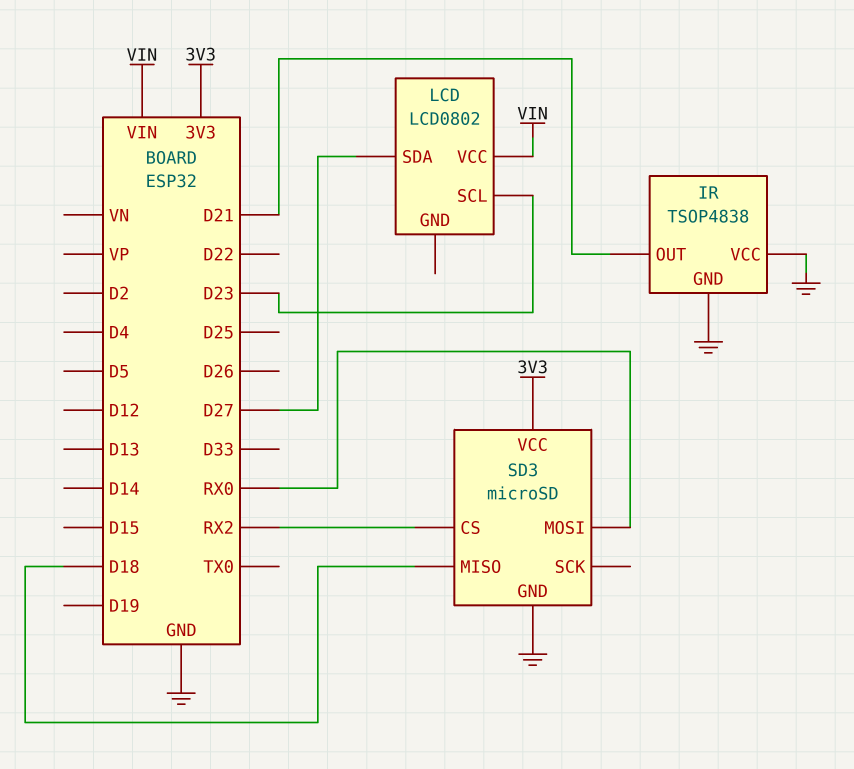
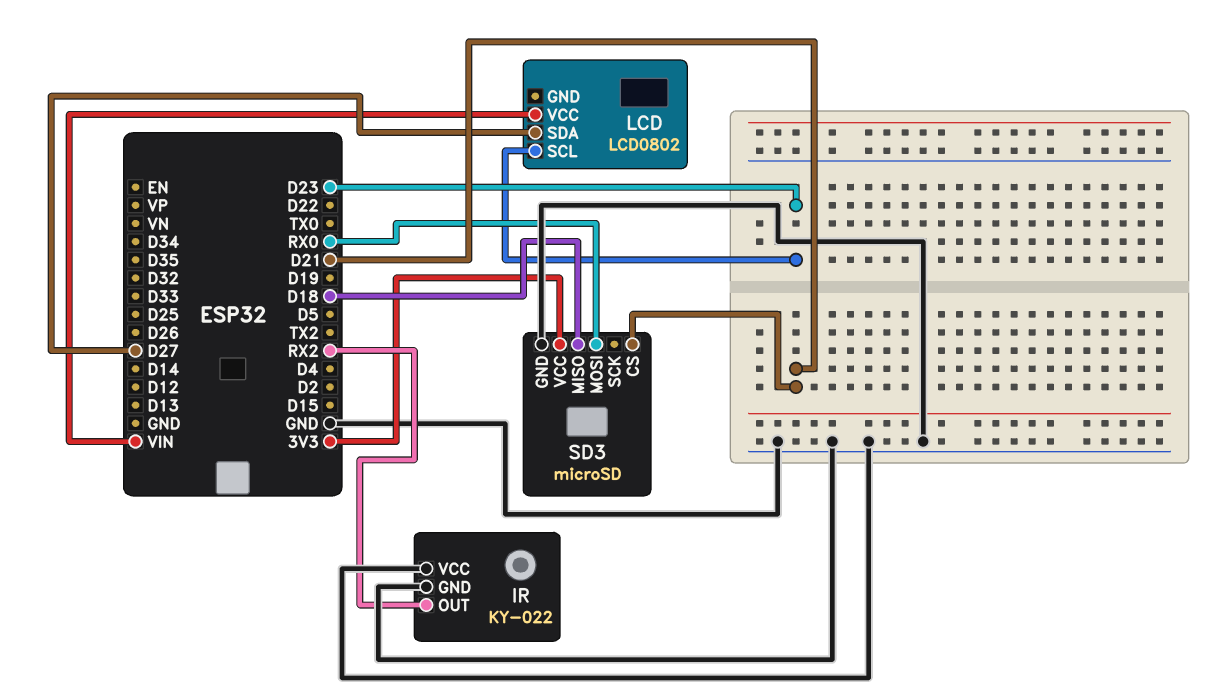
IR: TSOP4838 -> KY-022
IR pin OUT: D21 -> RX2
SD3 pin CS: RX2 -> D21

